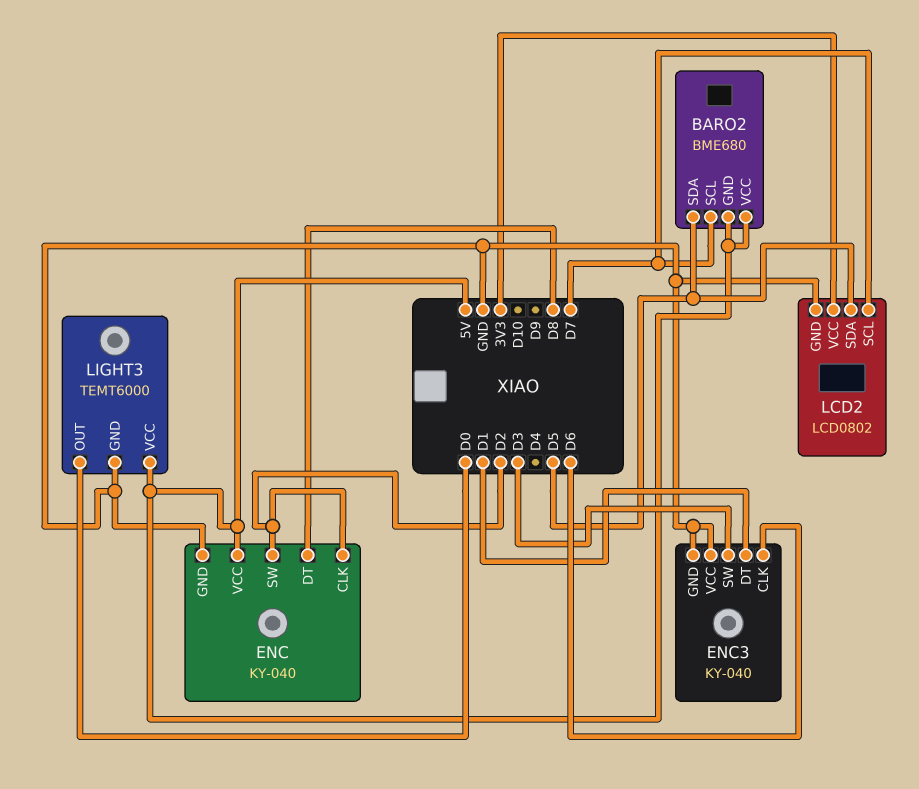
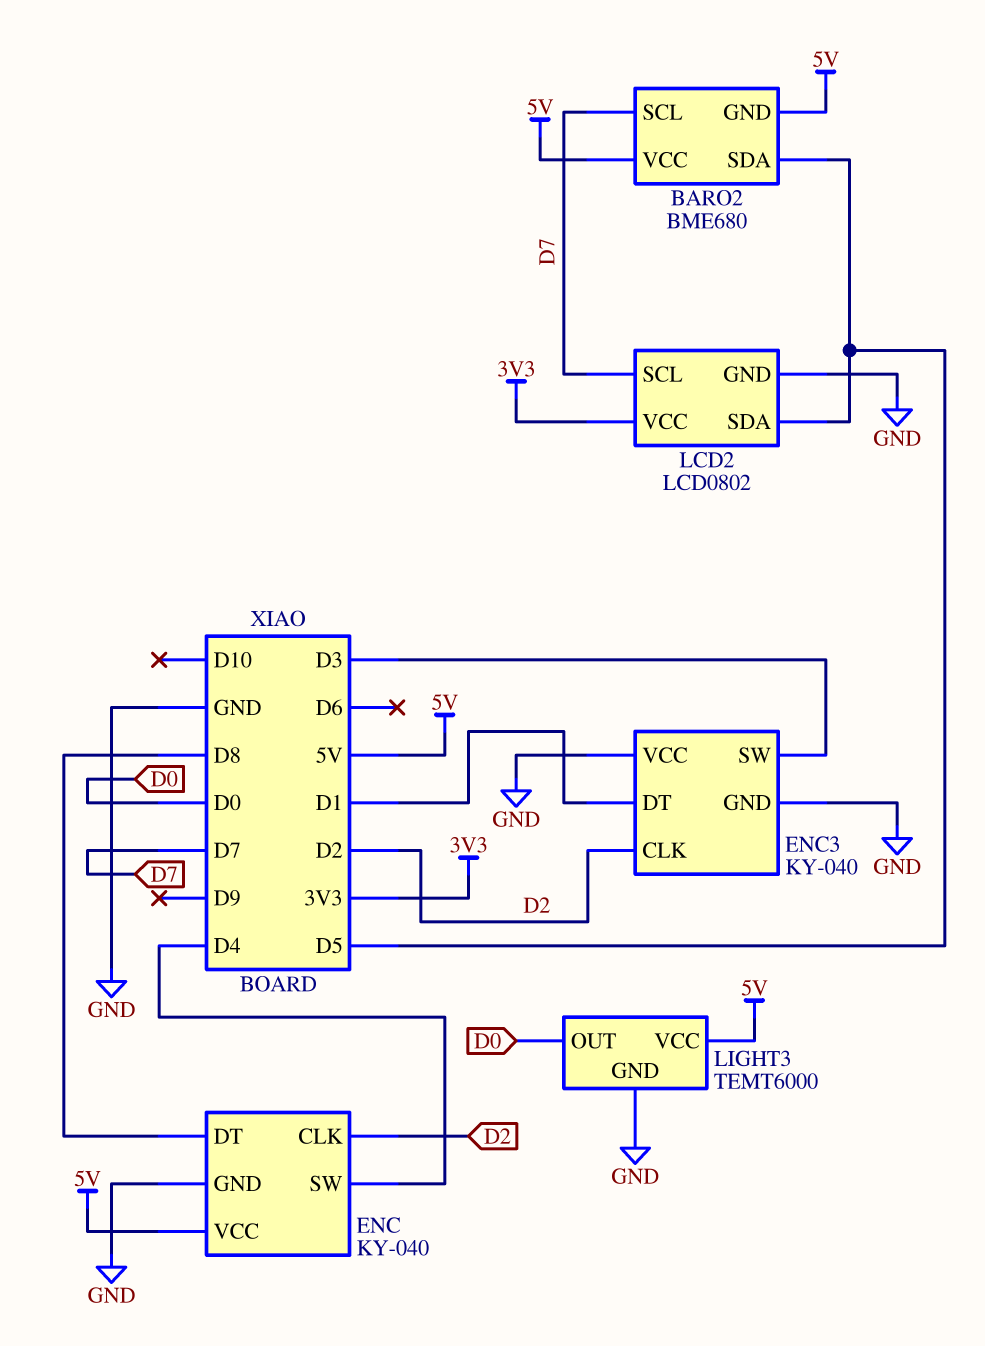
ENC pin SW: D2 -> D4
ENC3 pin CLK: D6 -> D2

